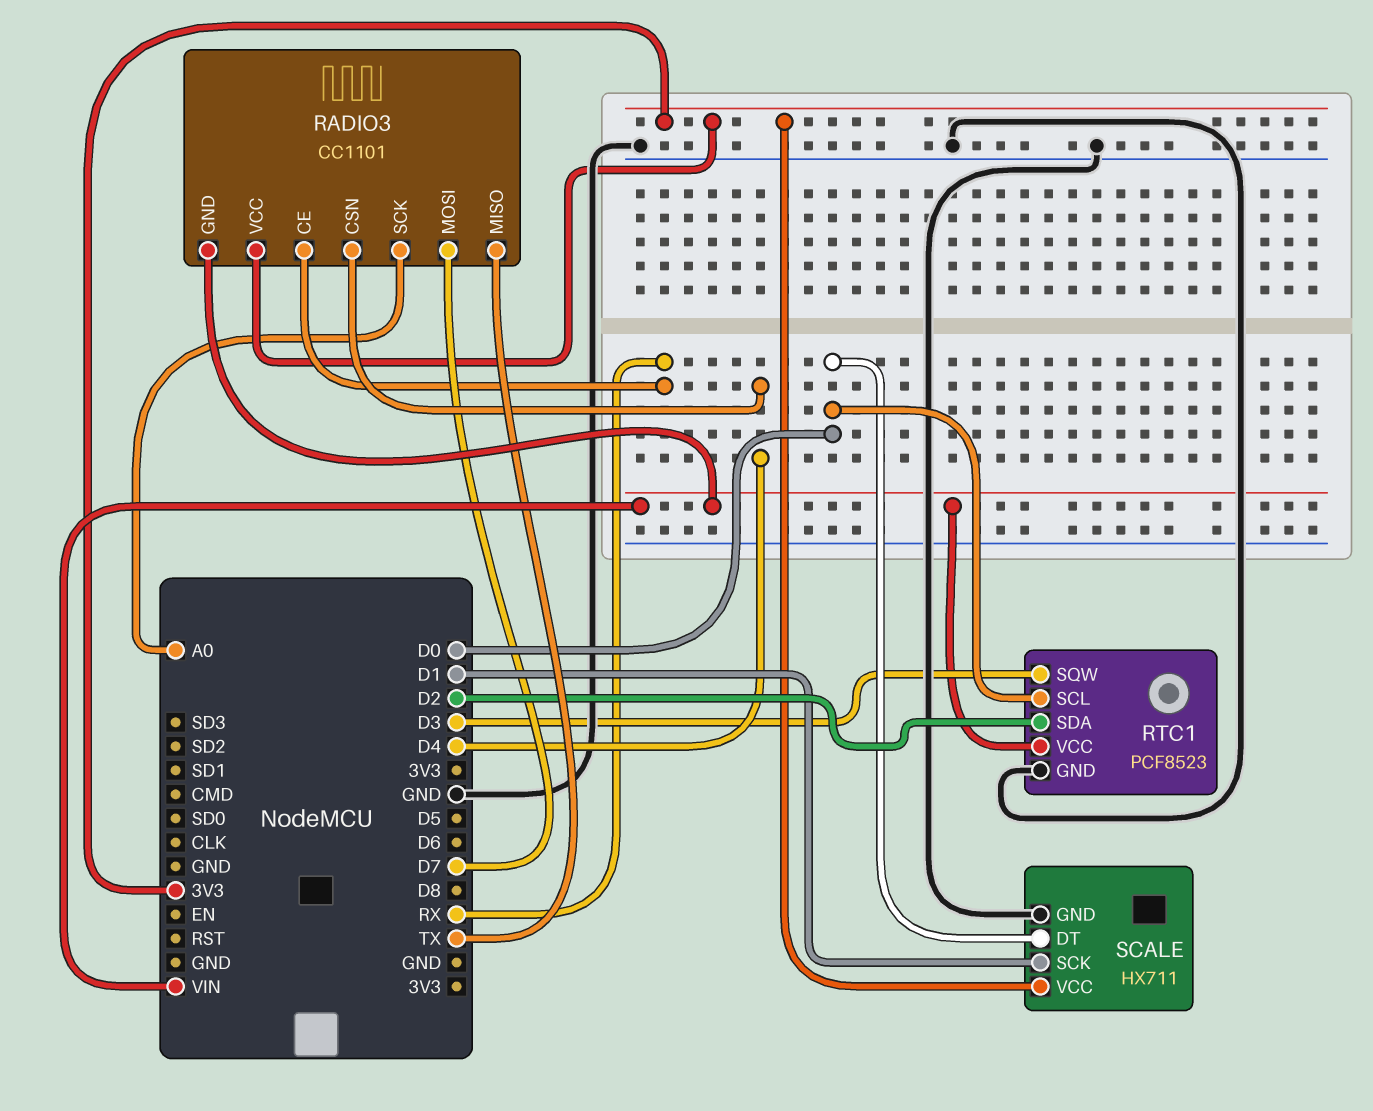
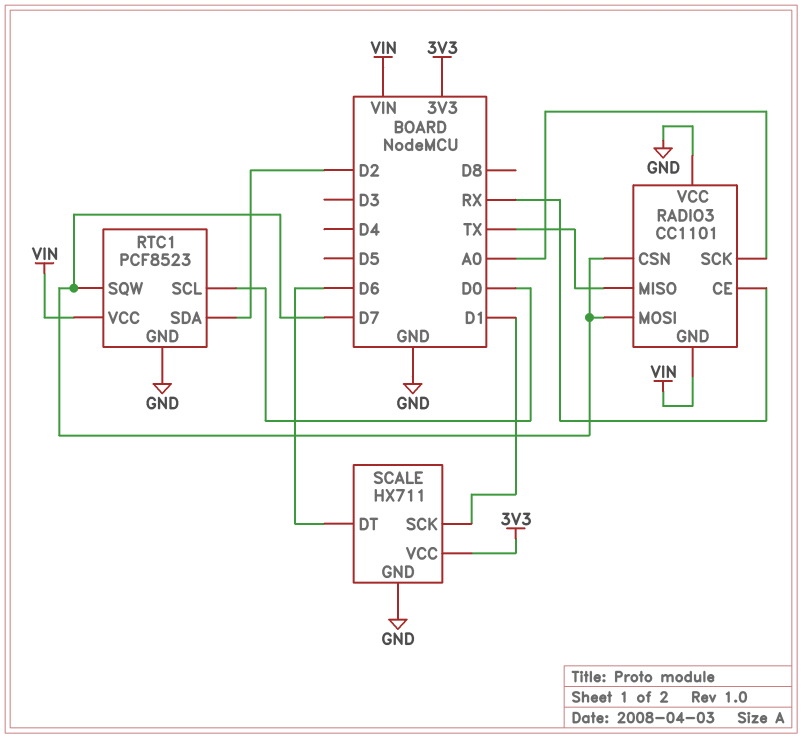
RADIO3 pin CSN: D4 -> D7
RADIO3 pin VCC: 3V3 -> GND
RTC1 pin SQW: D3 -> D7
SCALE pin DT: D0 -> D6

